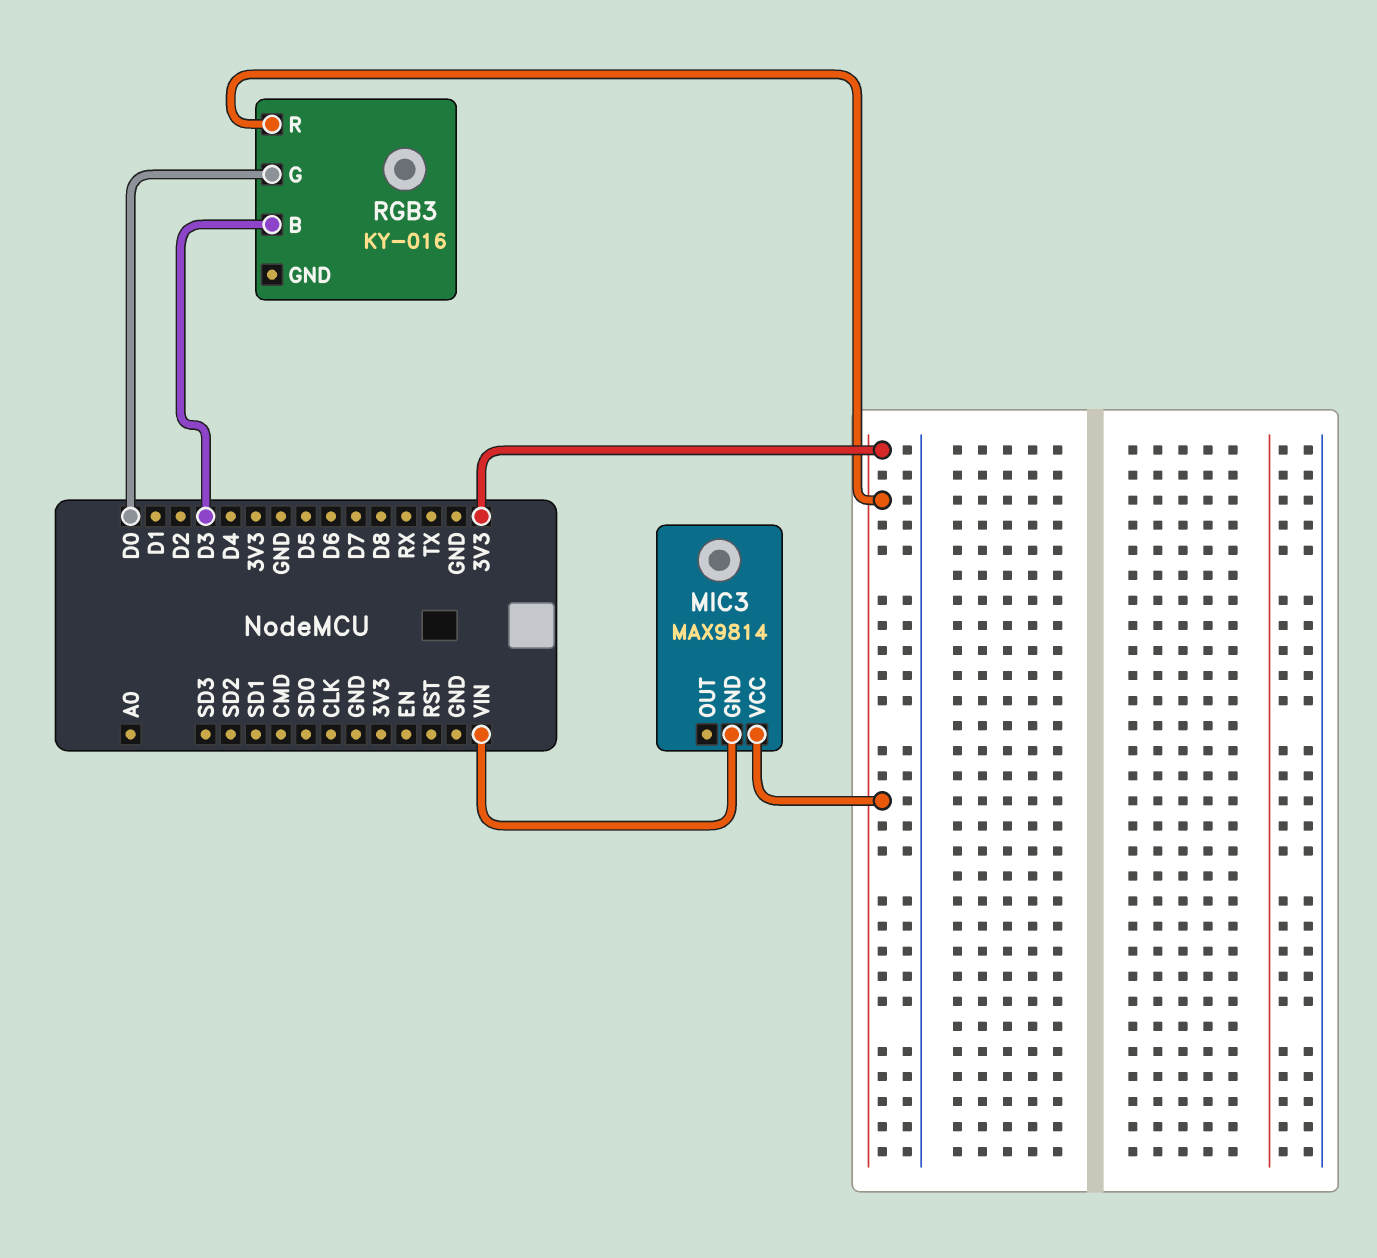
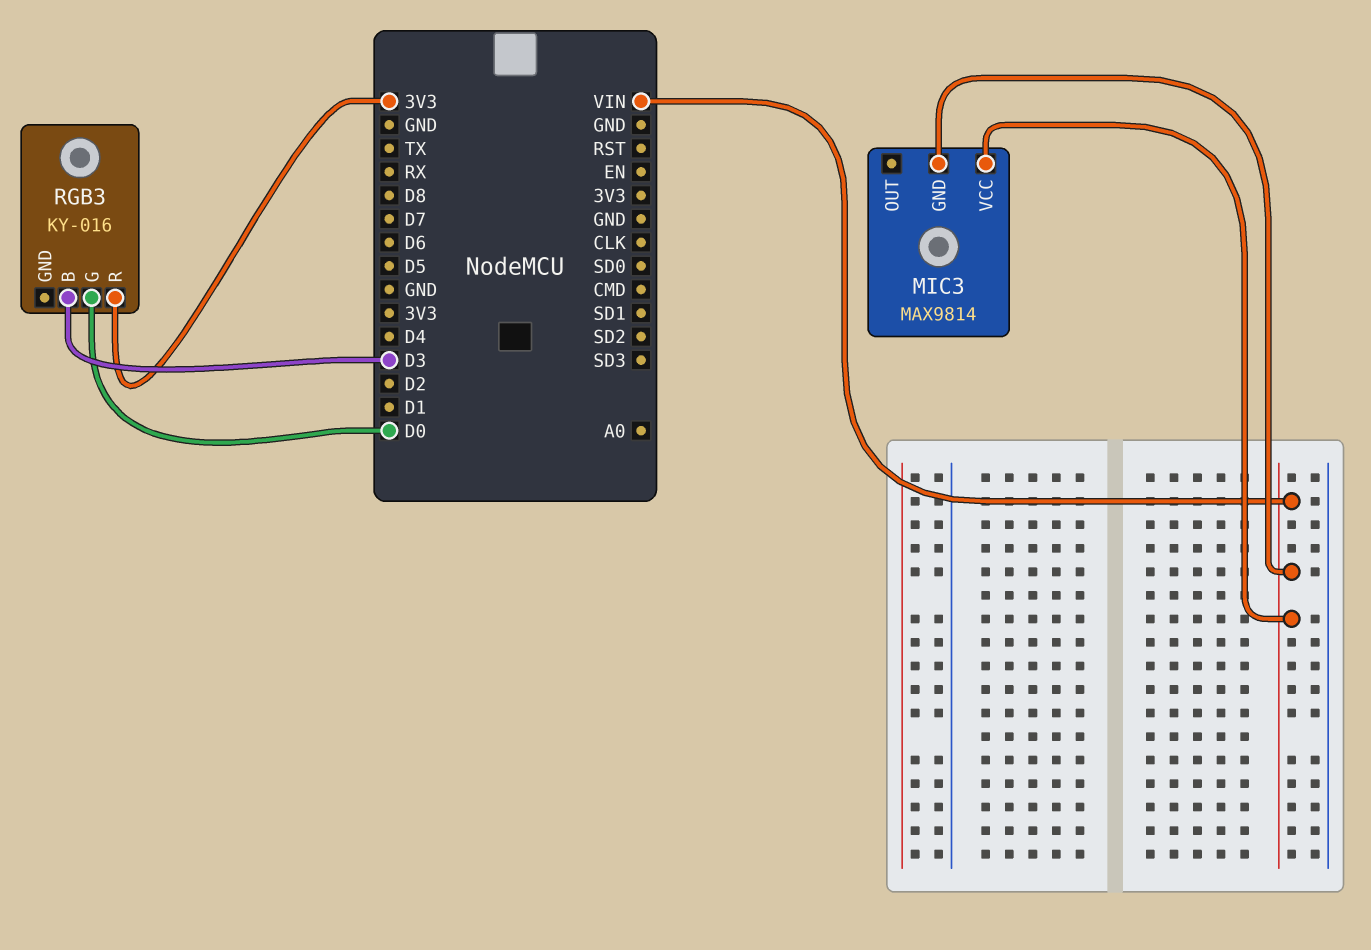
MIC3 pin VCC: 3V3 -> VIN

